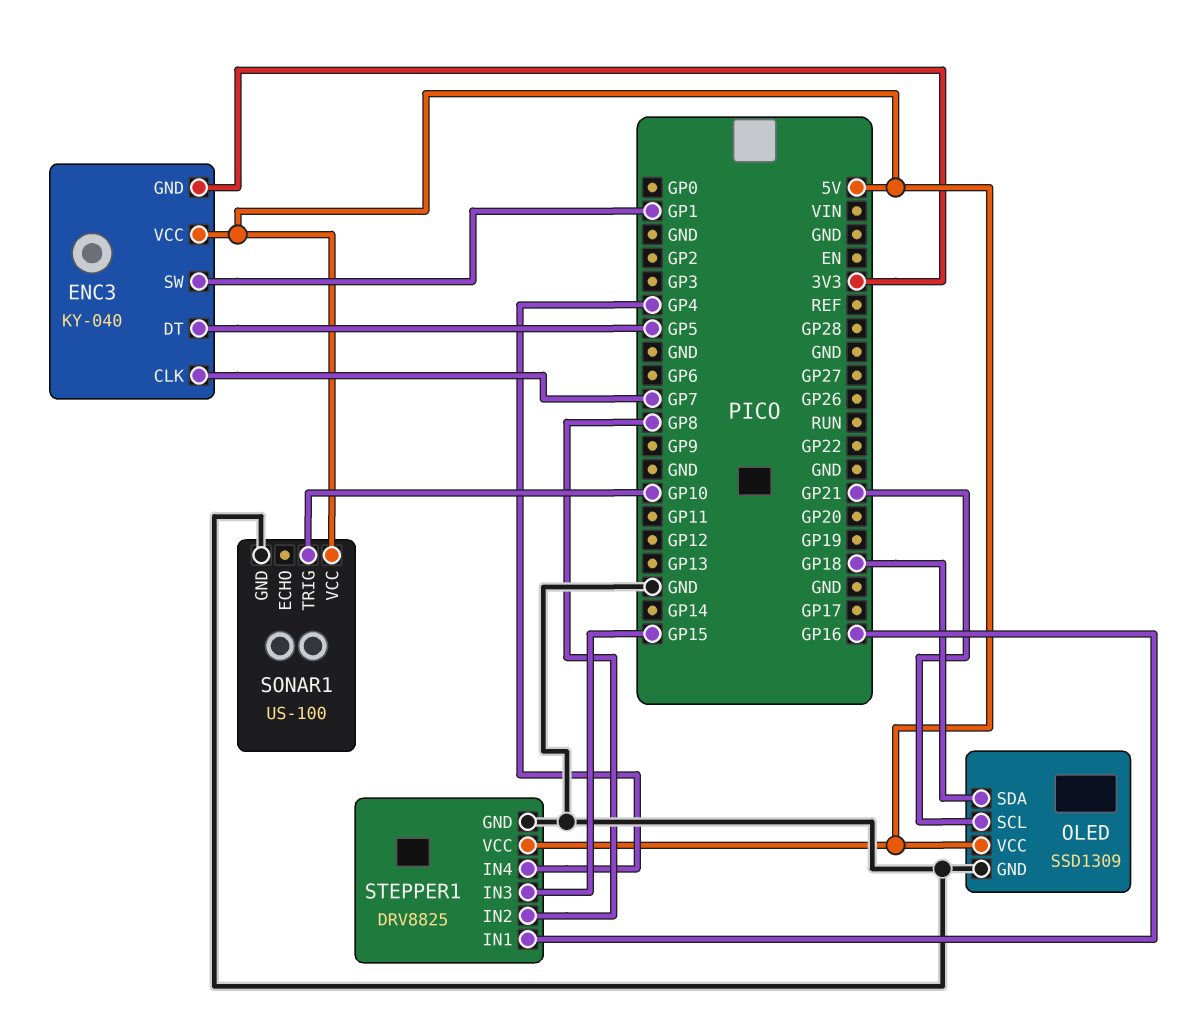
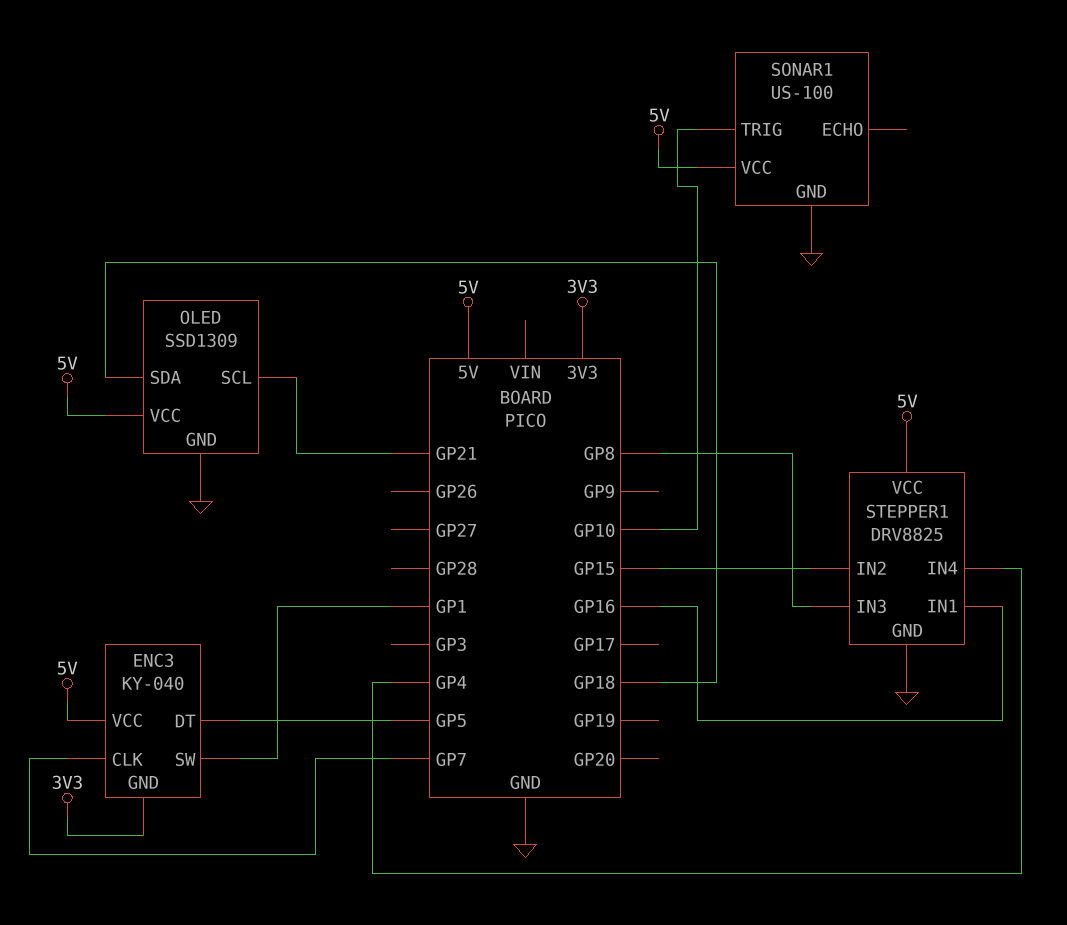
STEPPER1 pin IN2: GP8 -> GP15
STEPPER1 pin IN3: GP15 -> GP8

